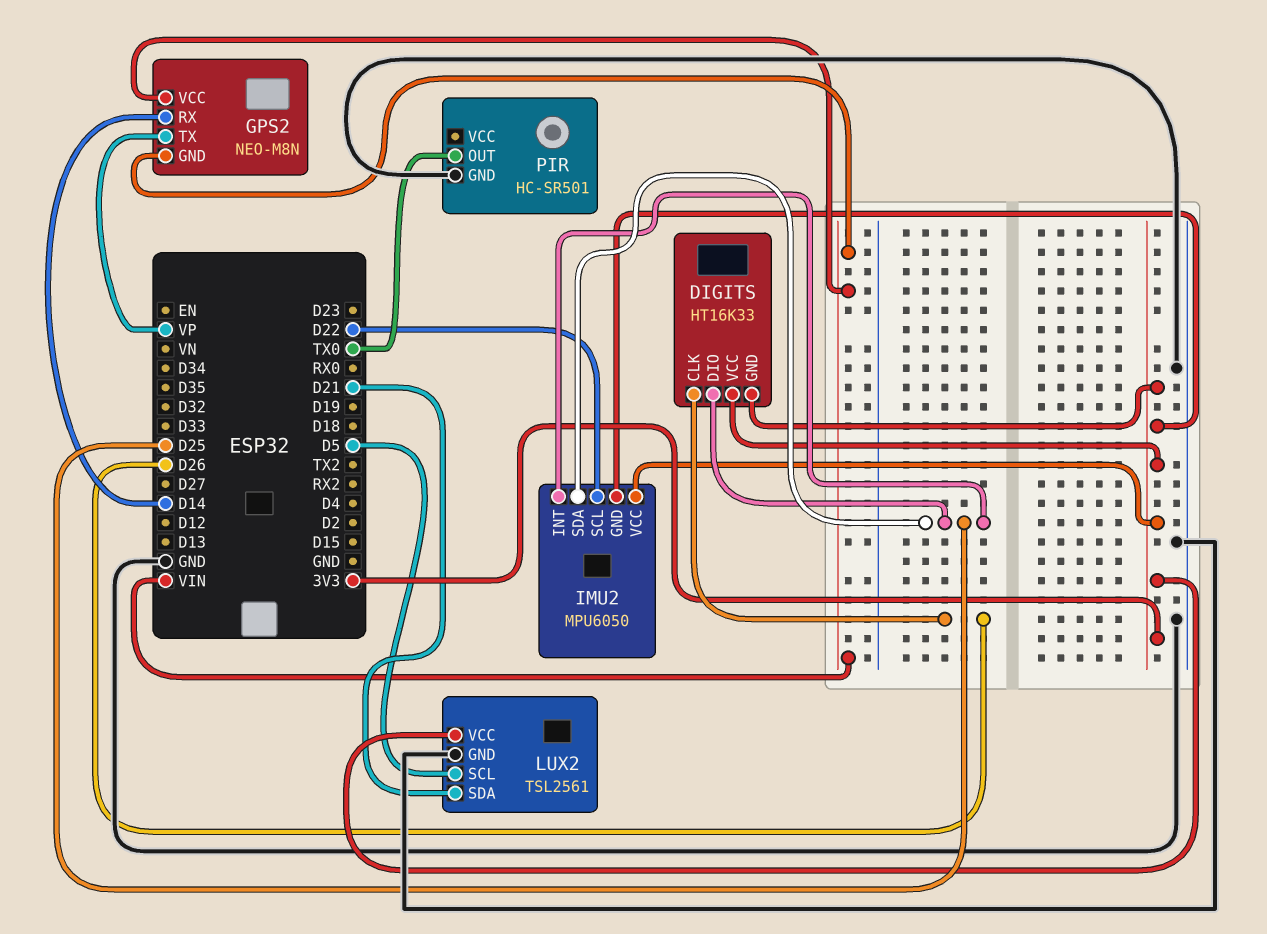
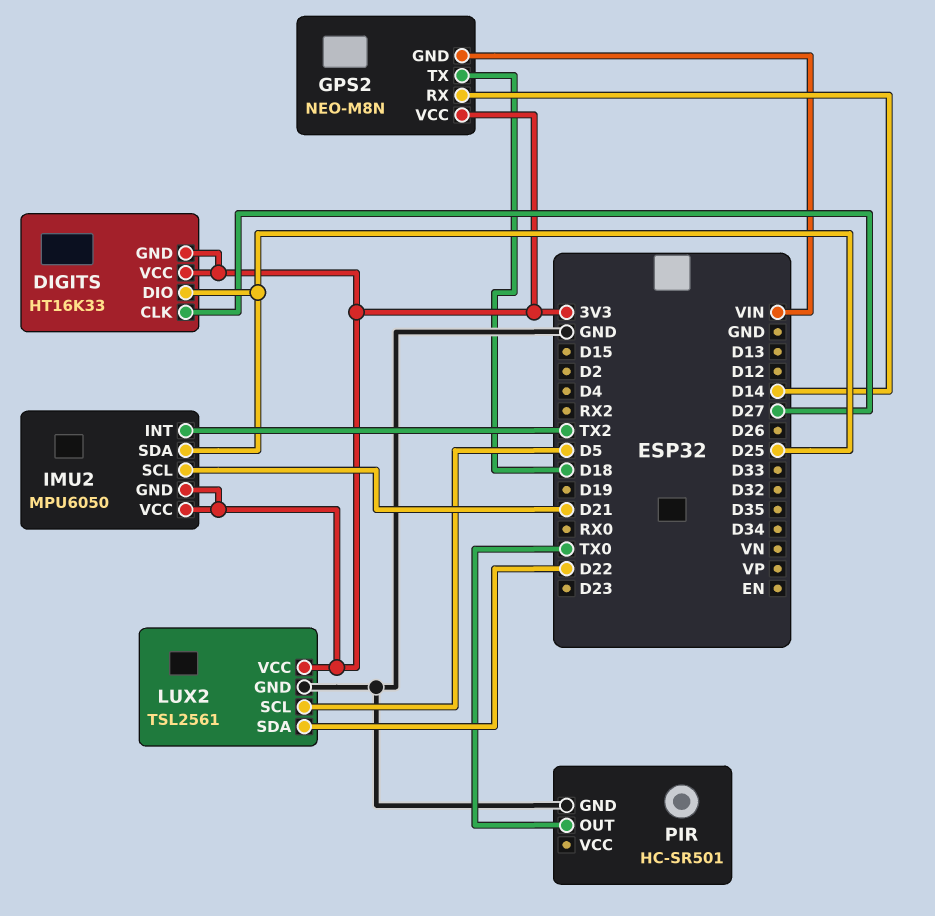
DIGITS pin CLK: D26 -> D27
GPS2 pin TX: VP -> D18
GPS2 pin VCC: VIN -> 3V3
IMU2 pin INT: D25 -> TX2
IMU2 pin SCL: D22 -> D21
LUX2 pin SDA: D21 -> D22

